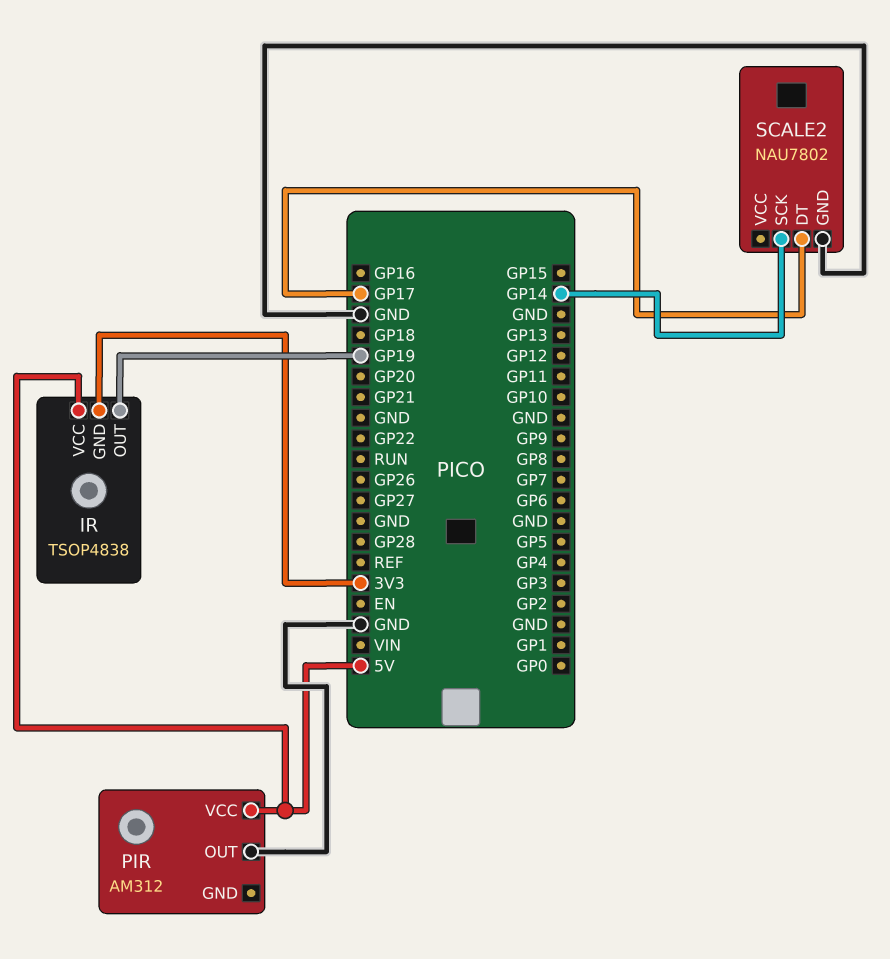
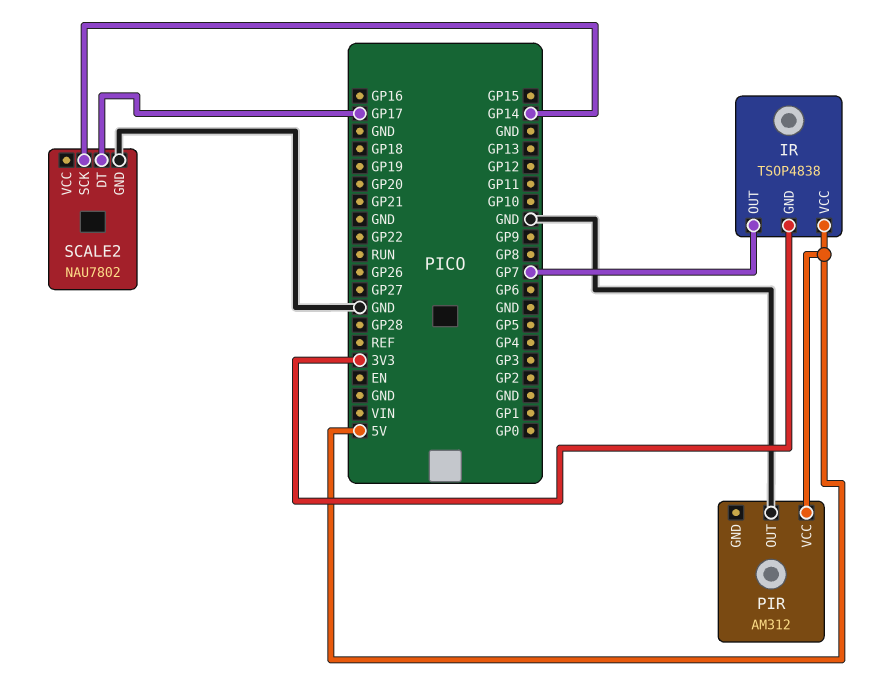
IR pin OUT: GP19 -> GP7

